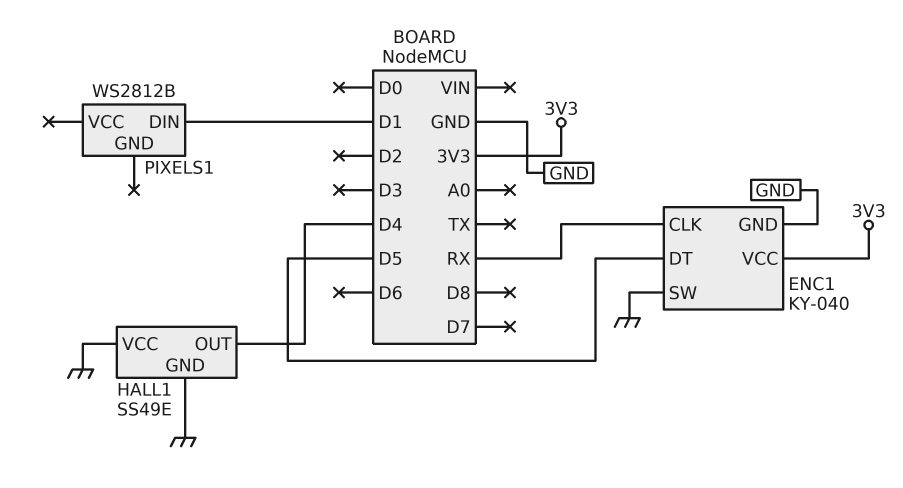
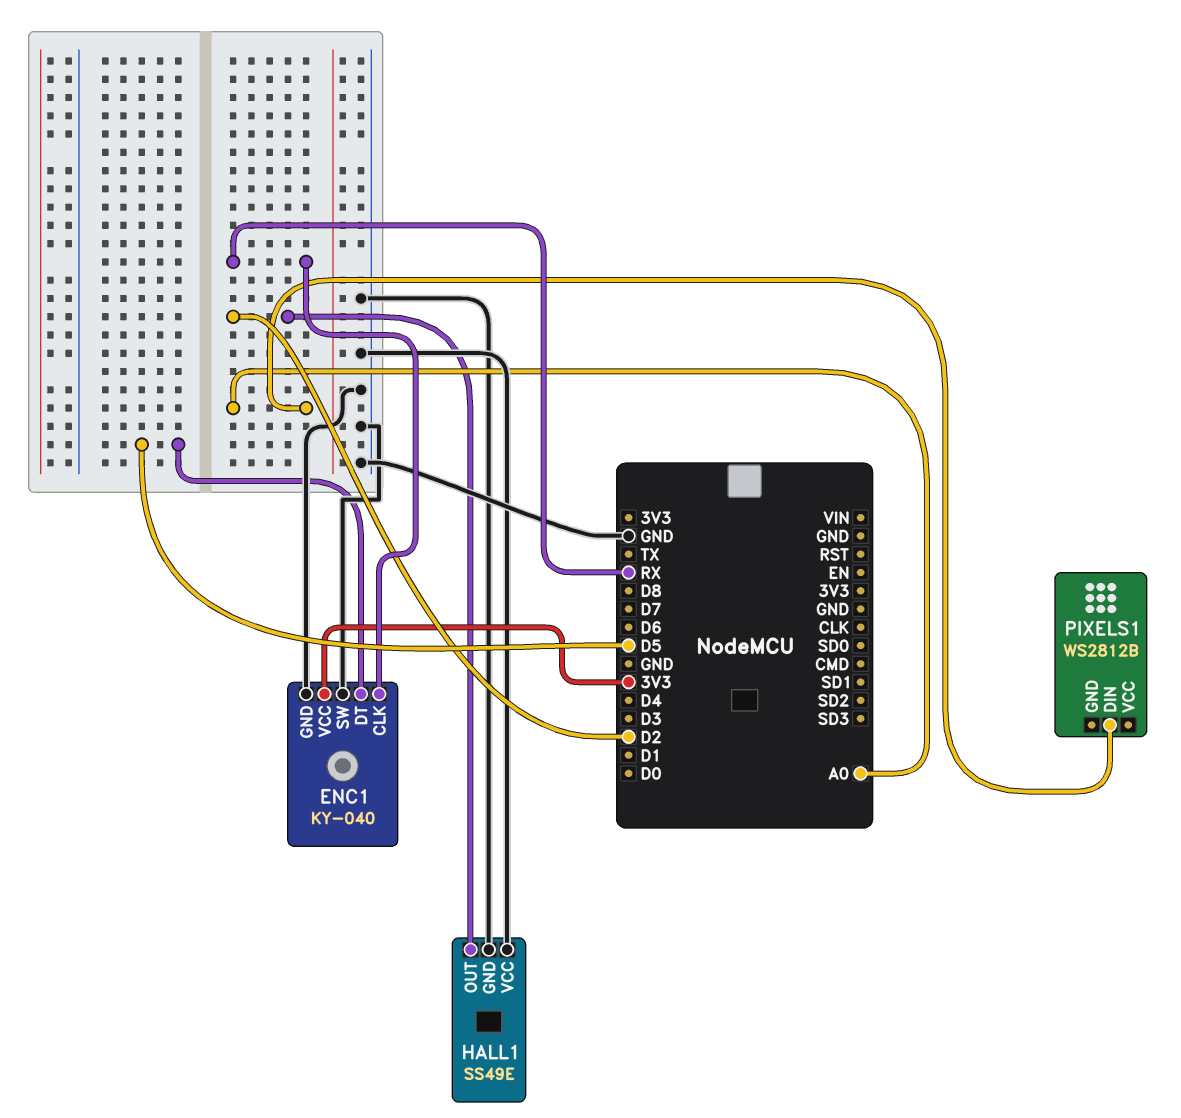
HALL1 pin OUT: D4 -> D2
PIXELS1 pin DIN: D1 -> A0

